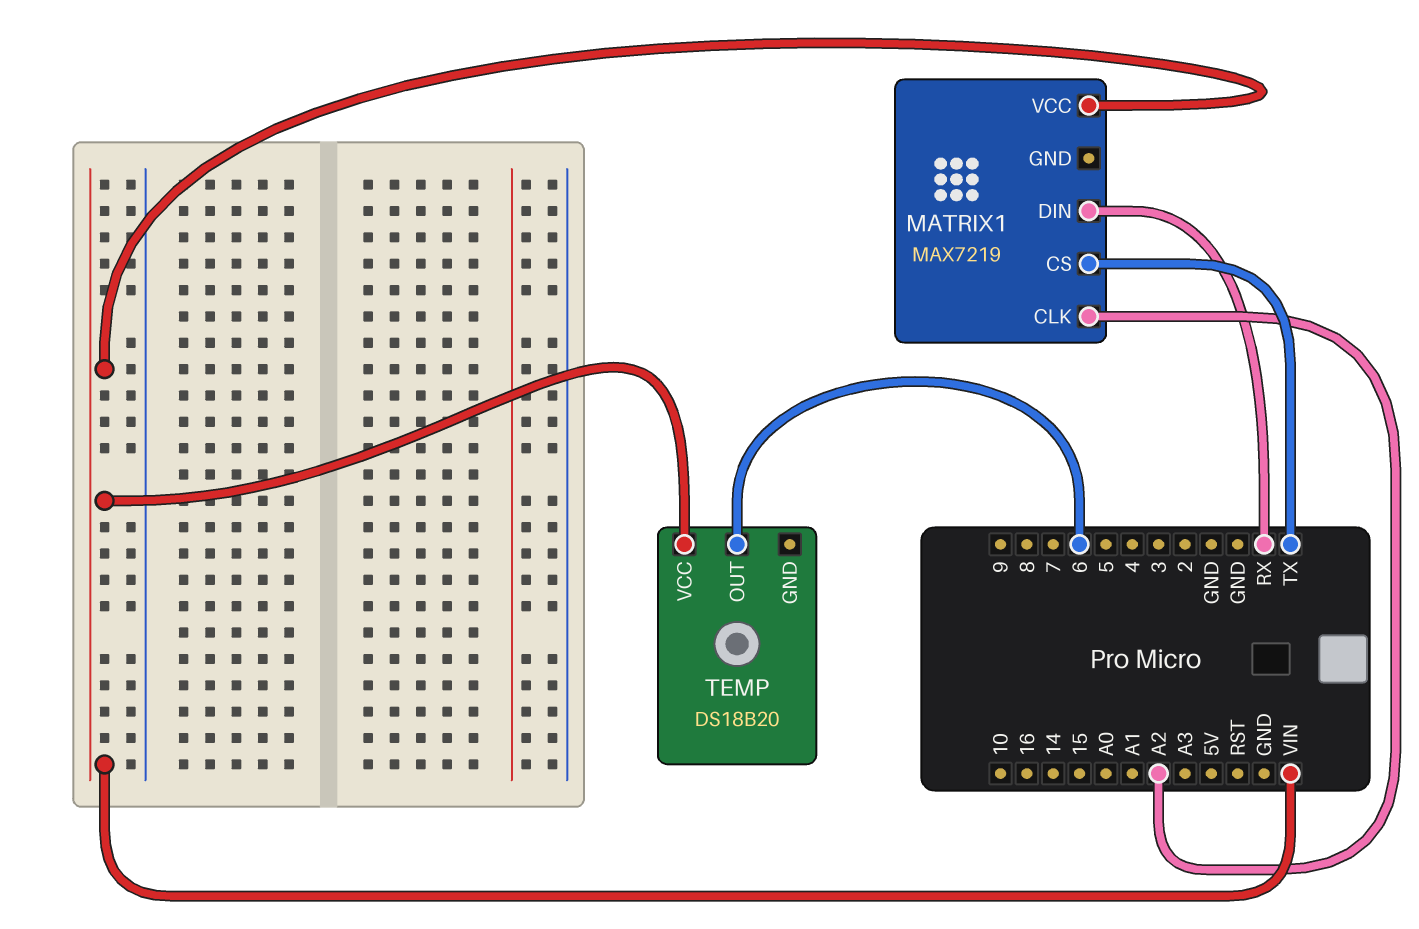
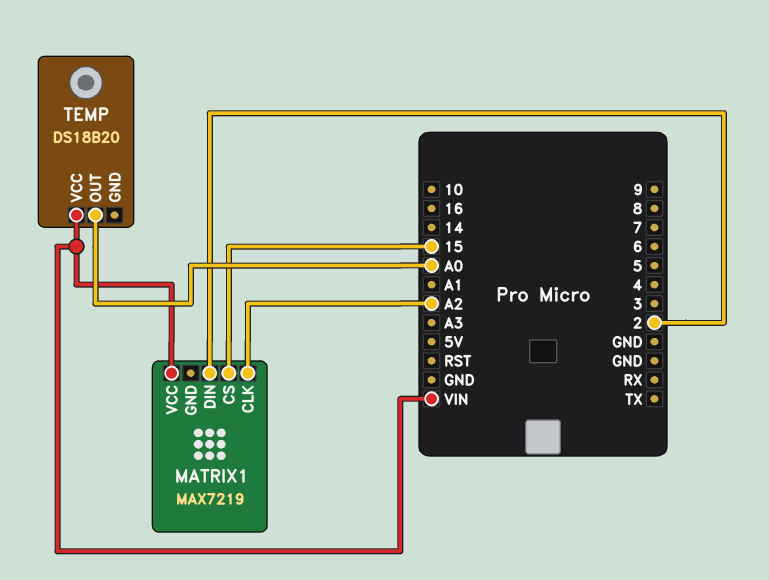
MATRIX1 pin CS: TX -> 15
MATRIX1 pin DIN: RX -> 2
TEMP pin OUT: 6 -> A0

